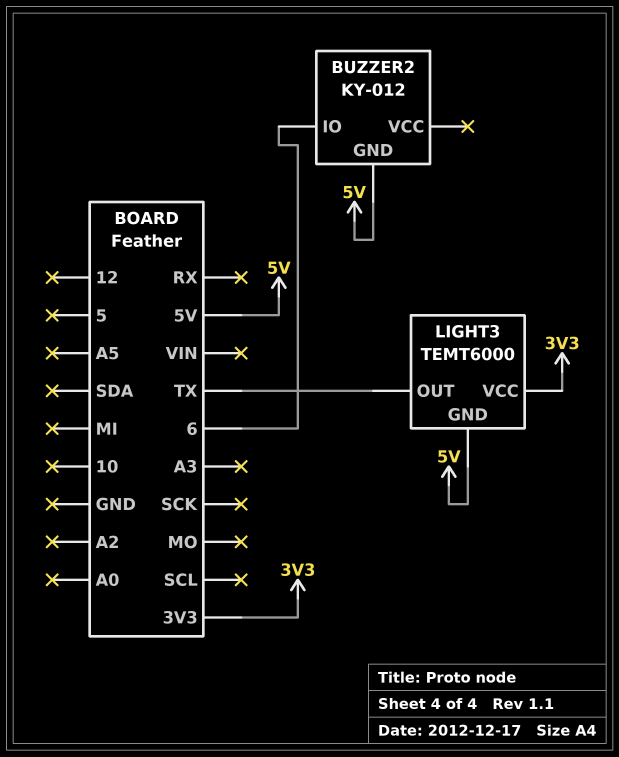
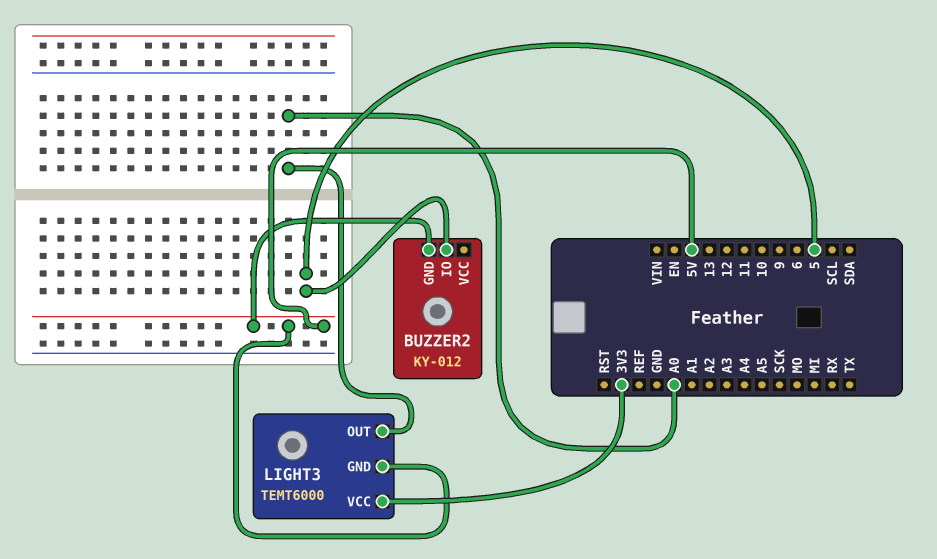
BUZZER2 pin IO: 6 -> 5
LIGHT3 pin OUT: TX -> A0

